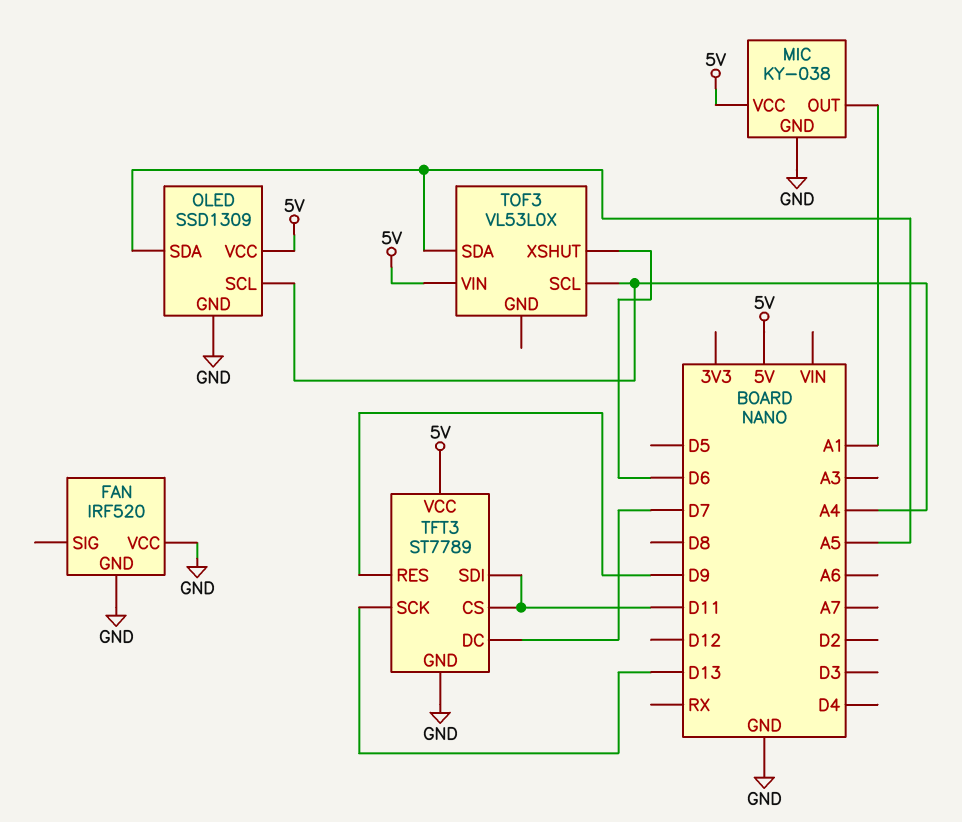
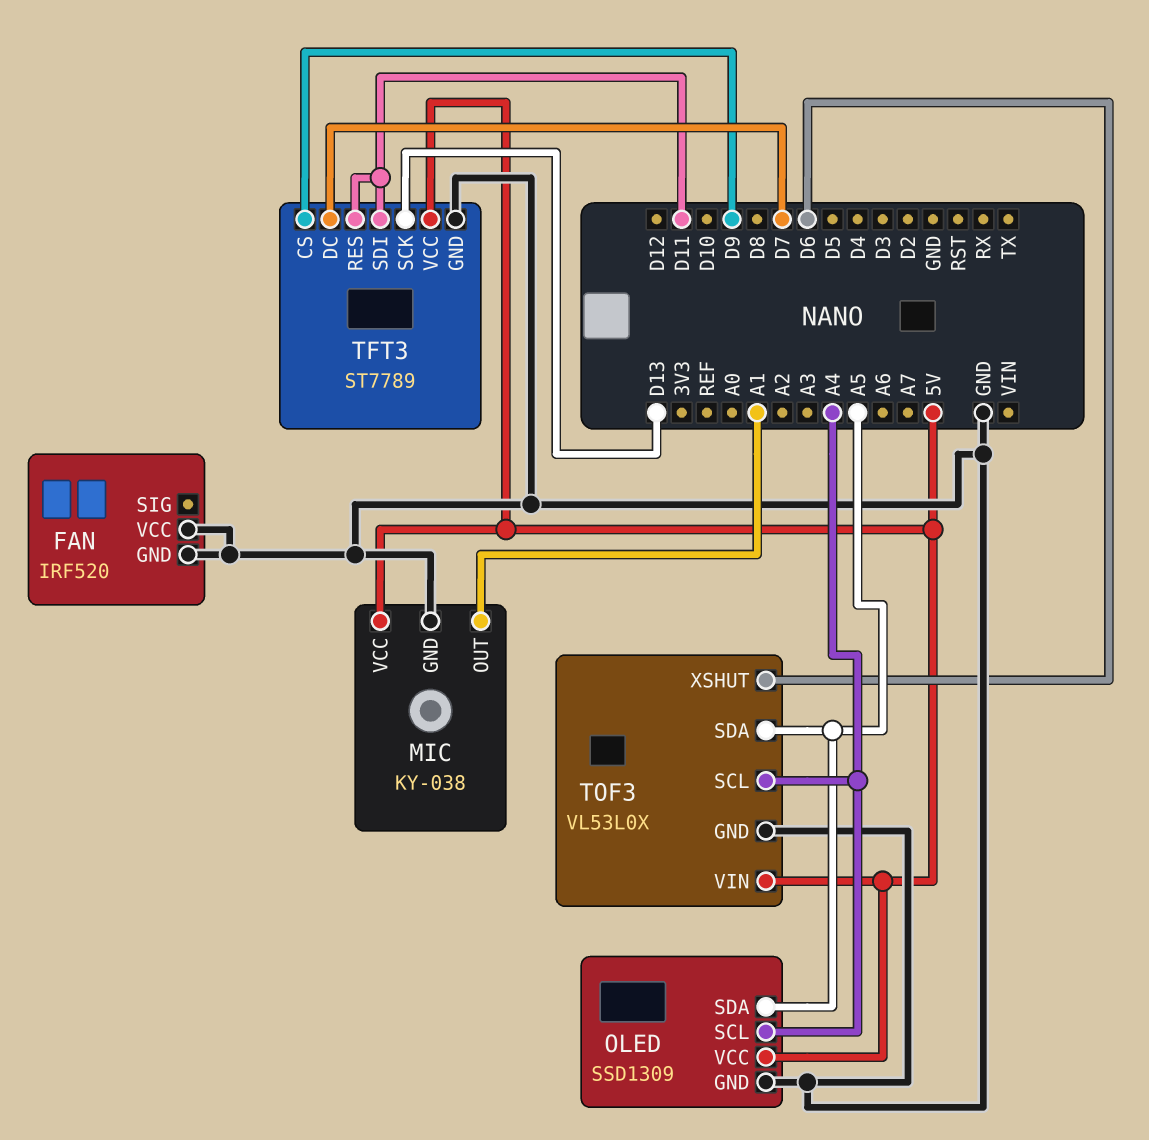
TFT3 pin CS: D11 -> D9
TFT3 pin RES: D9 -> D11
TOF3 pin GND: none -> GND

